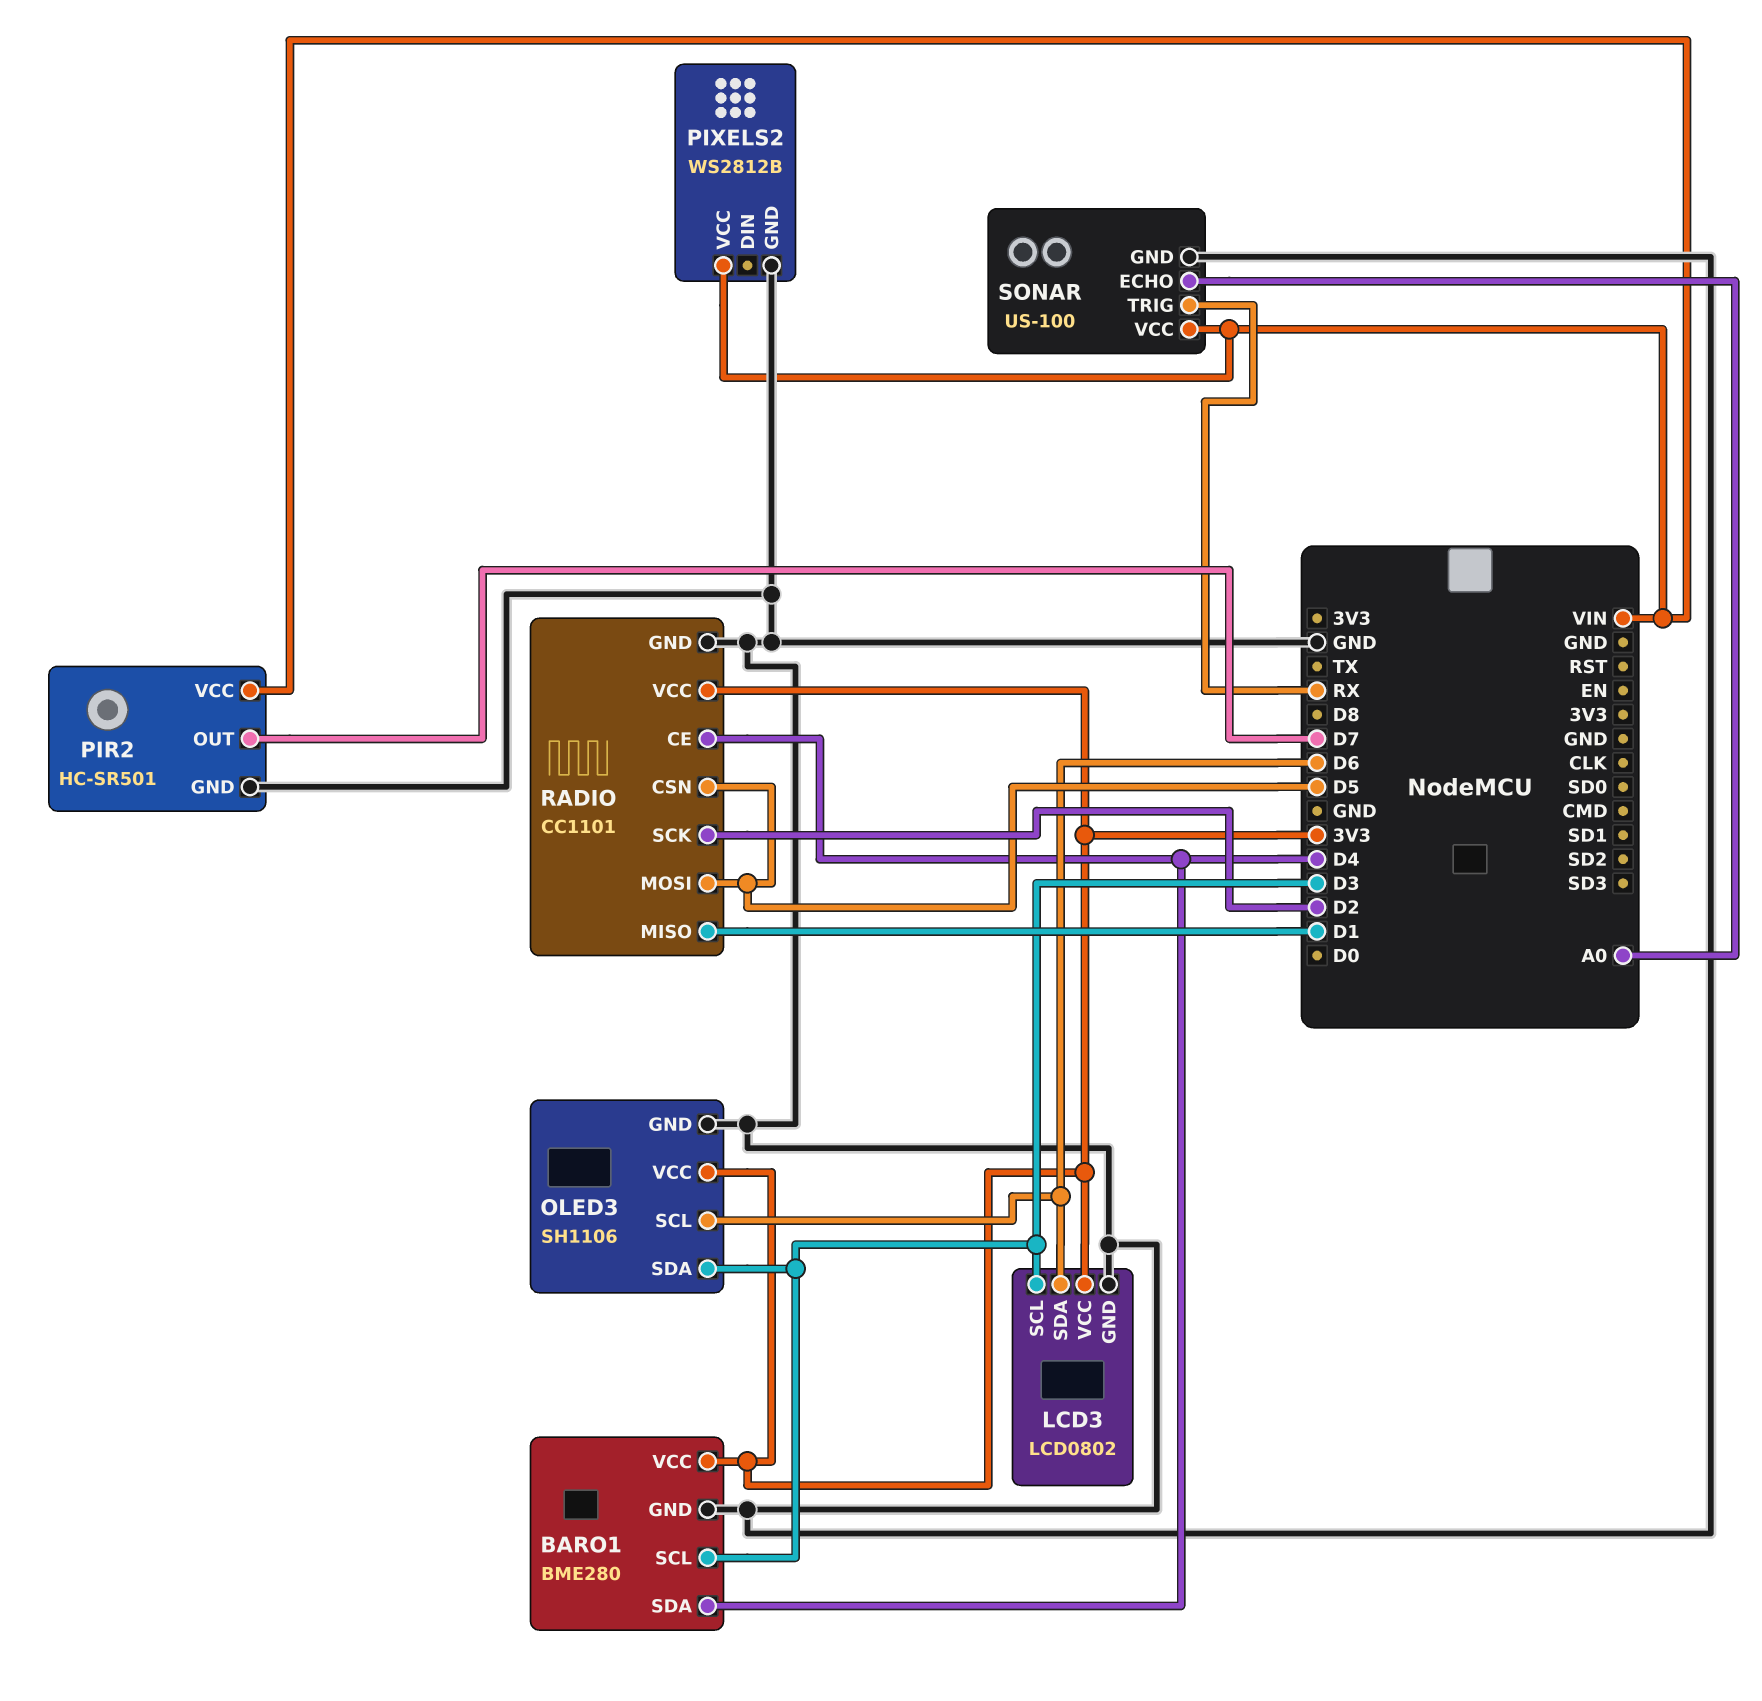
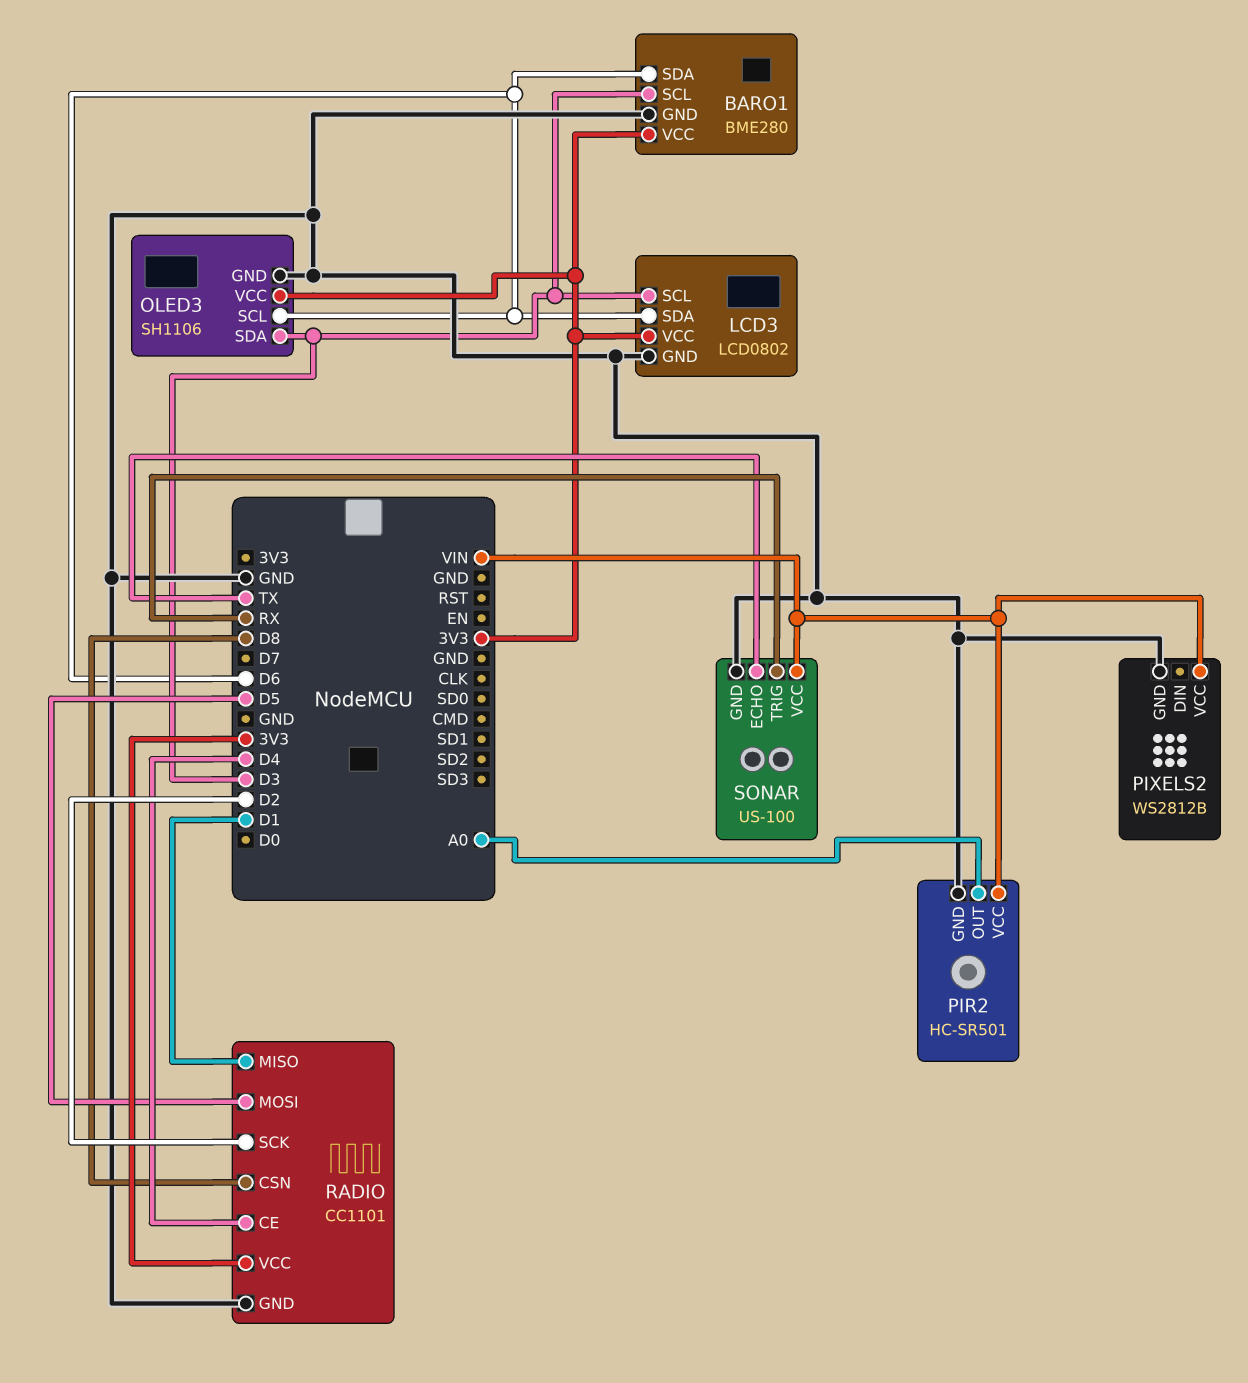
BARO1 pin SDA: D4 -> D6
PIR2 pin OUT: D7 -> A0
RADIO pin CSN: D5 -> D8
SONAR pin ECHO: A0 -> TX

